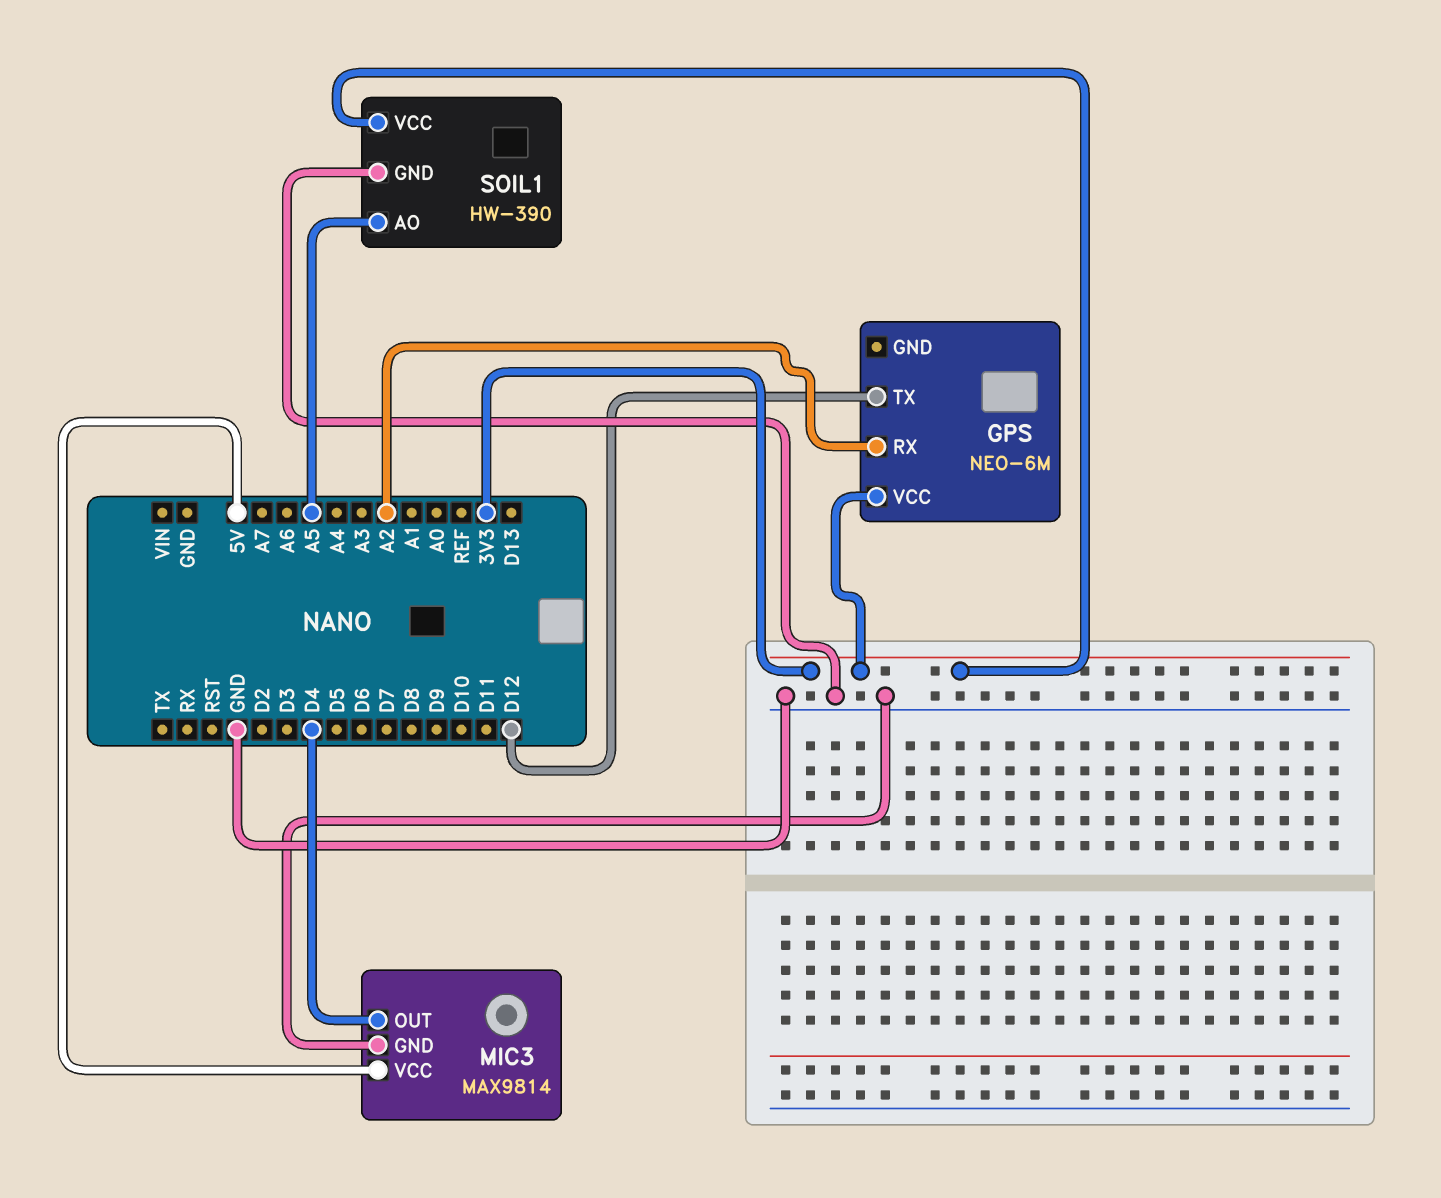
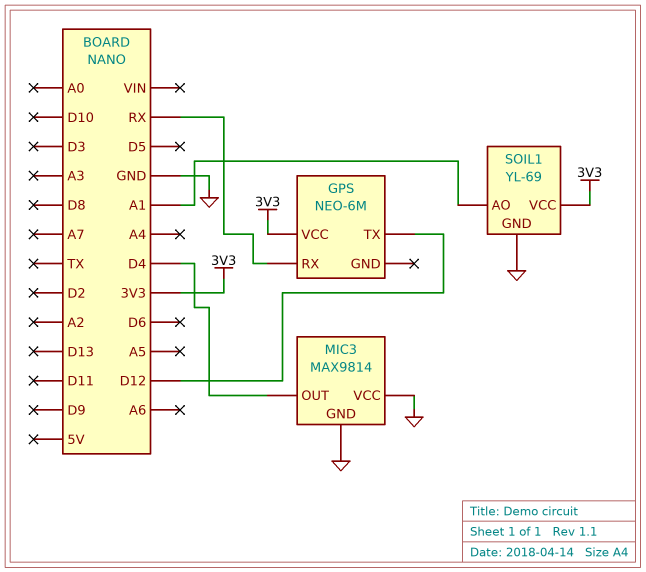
GPS pin RX: A2 -> RX
MIC3 pin VCC: 5V -> GND
SOIL1: HW-390 -> YL-69
SOIL1 pin AO: A5 -> A1

